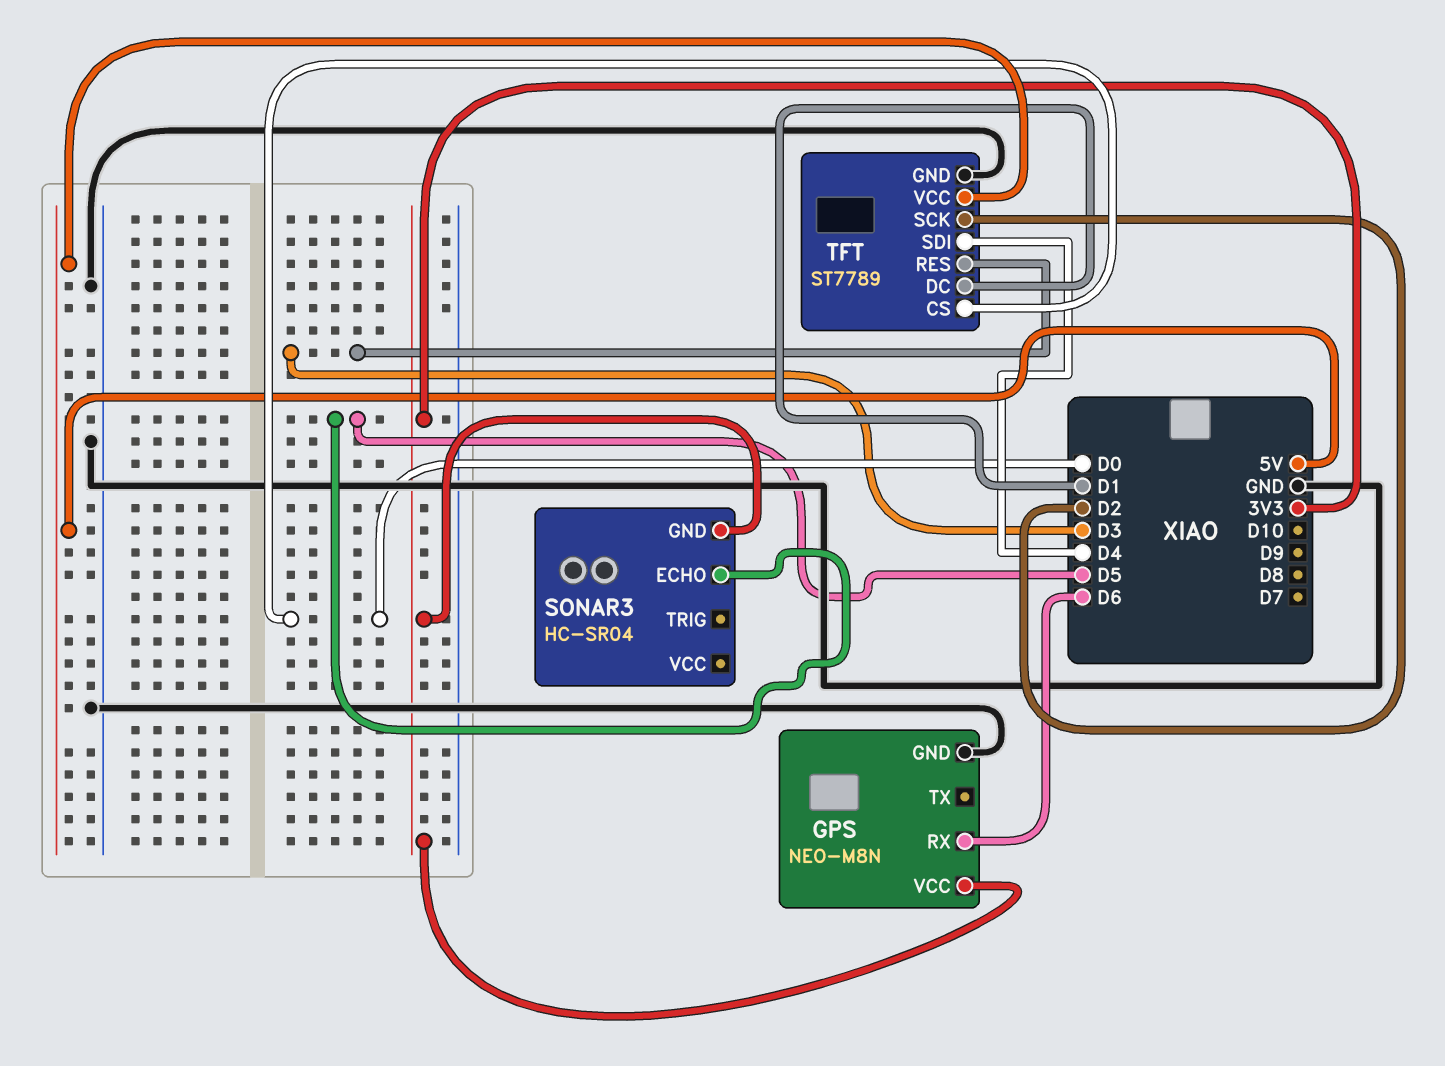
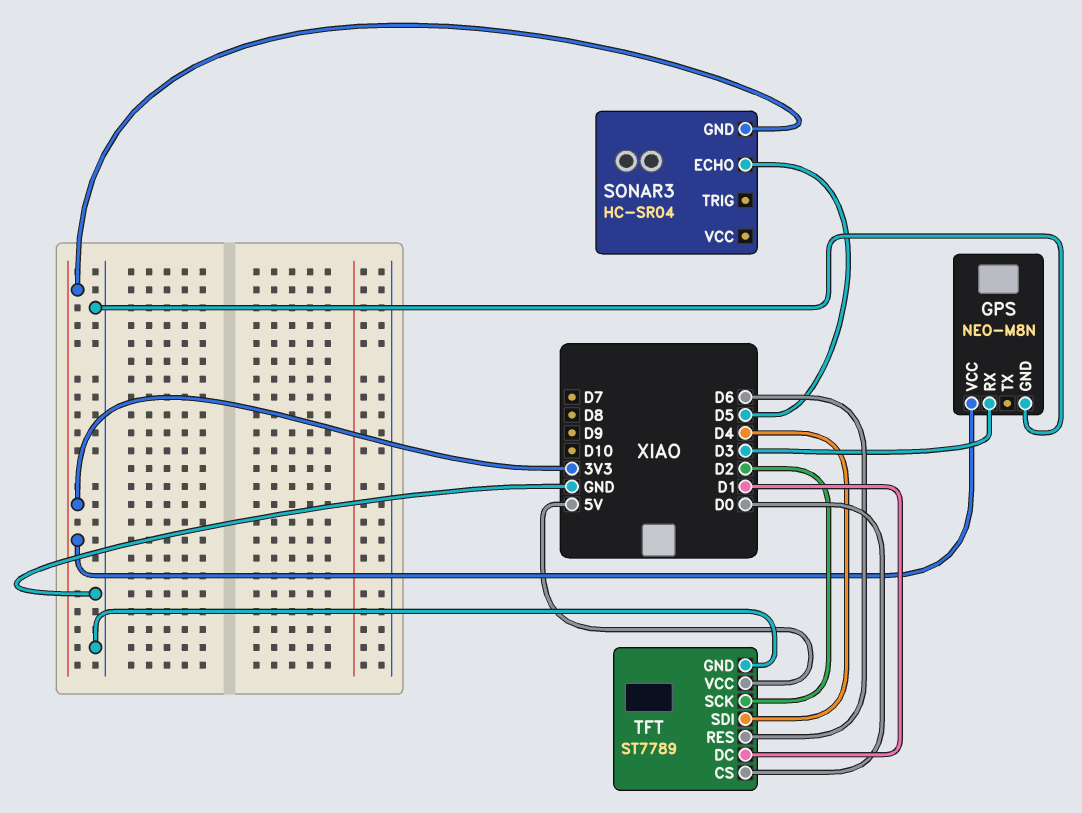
GPS pin RX: D6 -> D3
TFT pin RES: D3 -> D6

